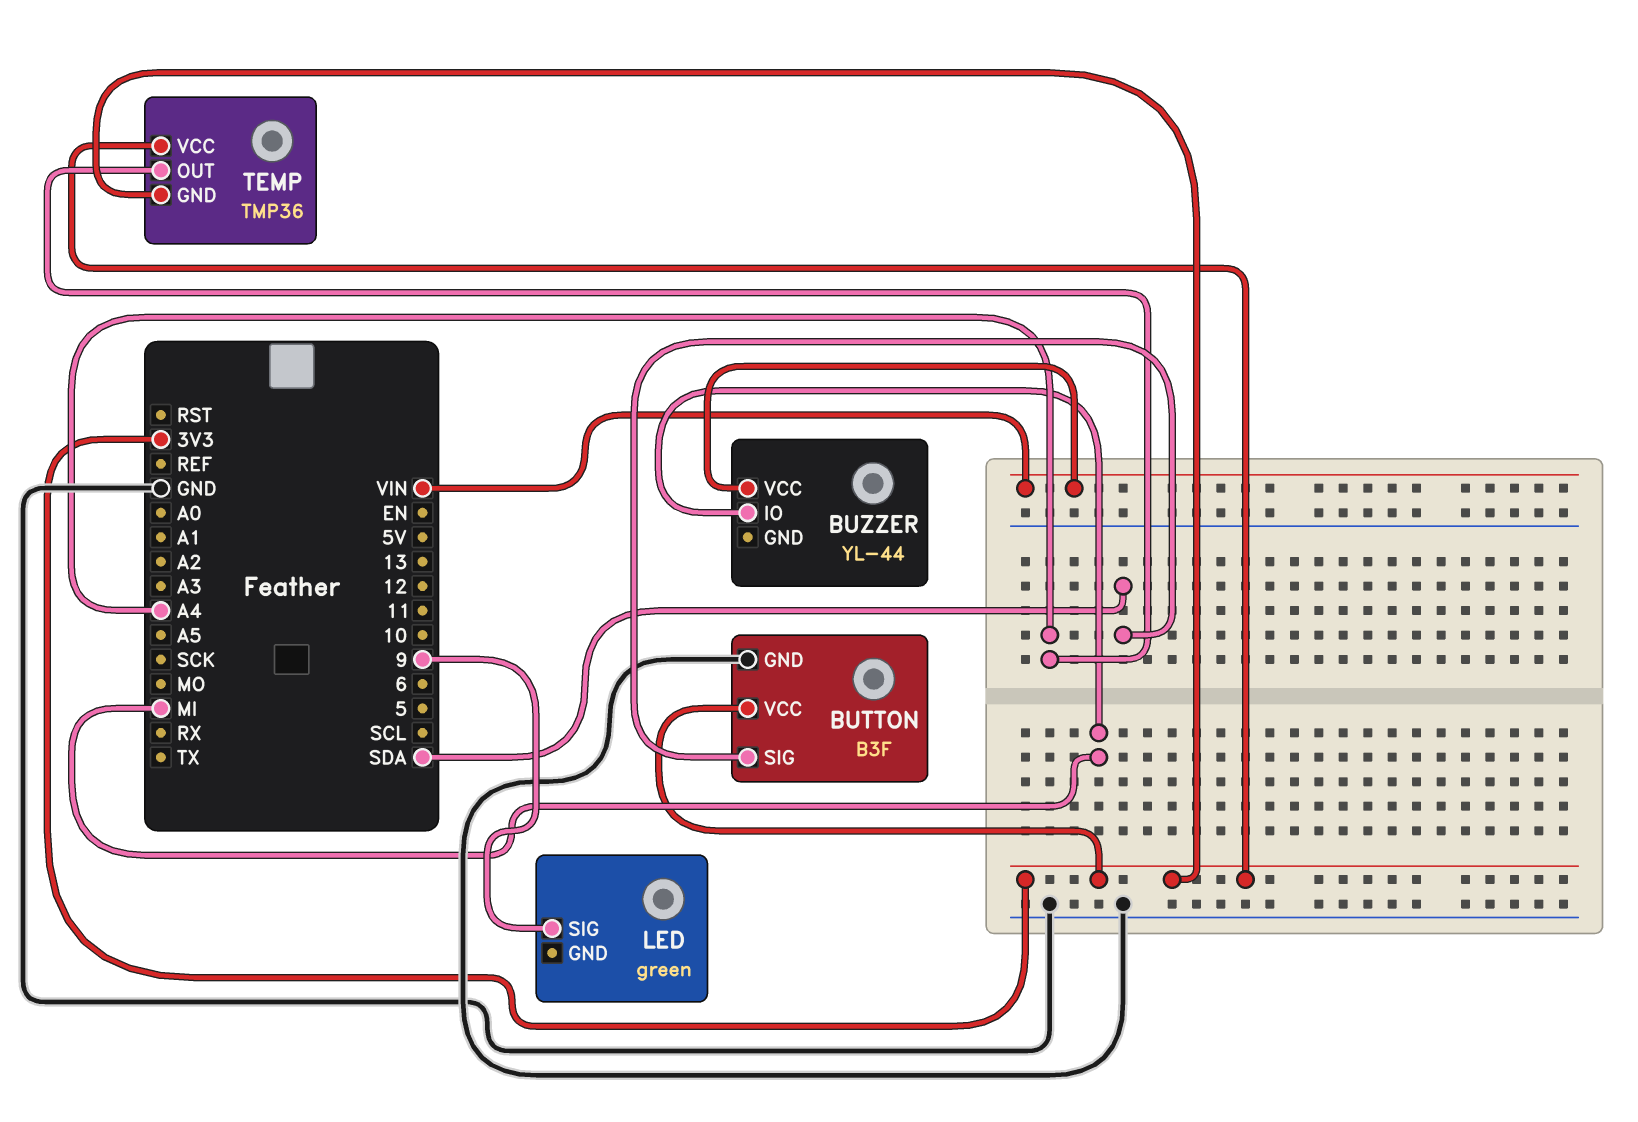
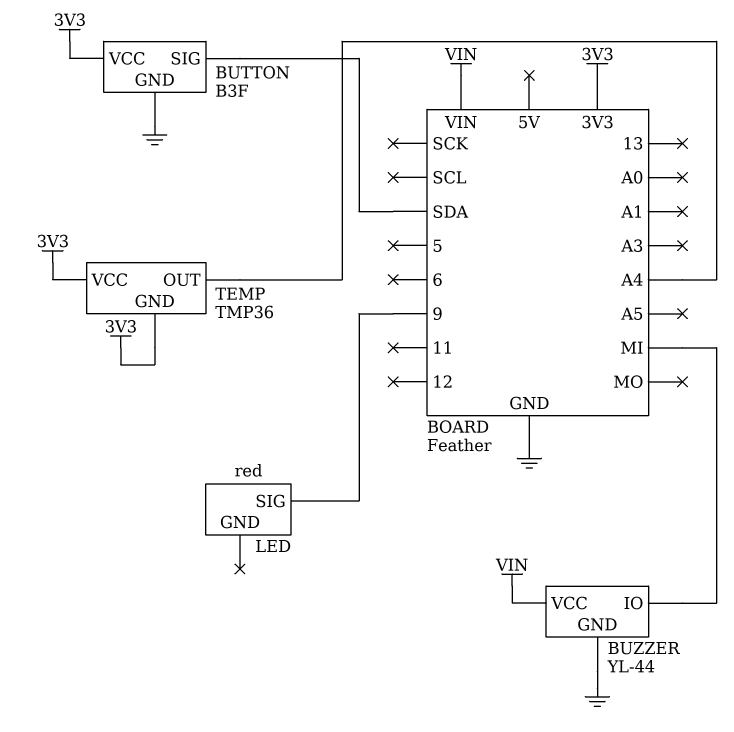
BUZZER pin GND: none -> GND
LED: green -> red

